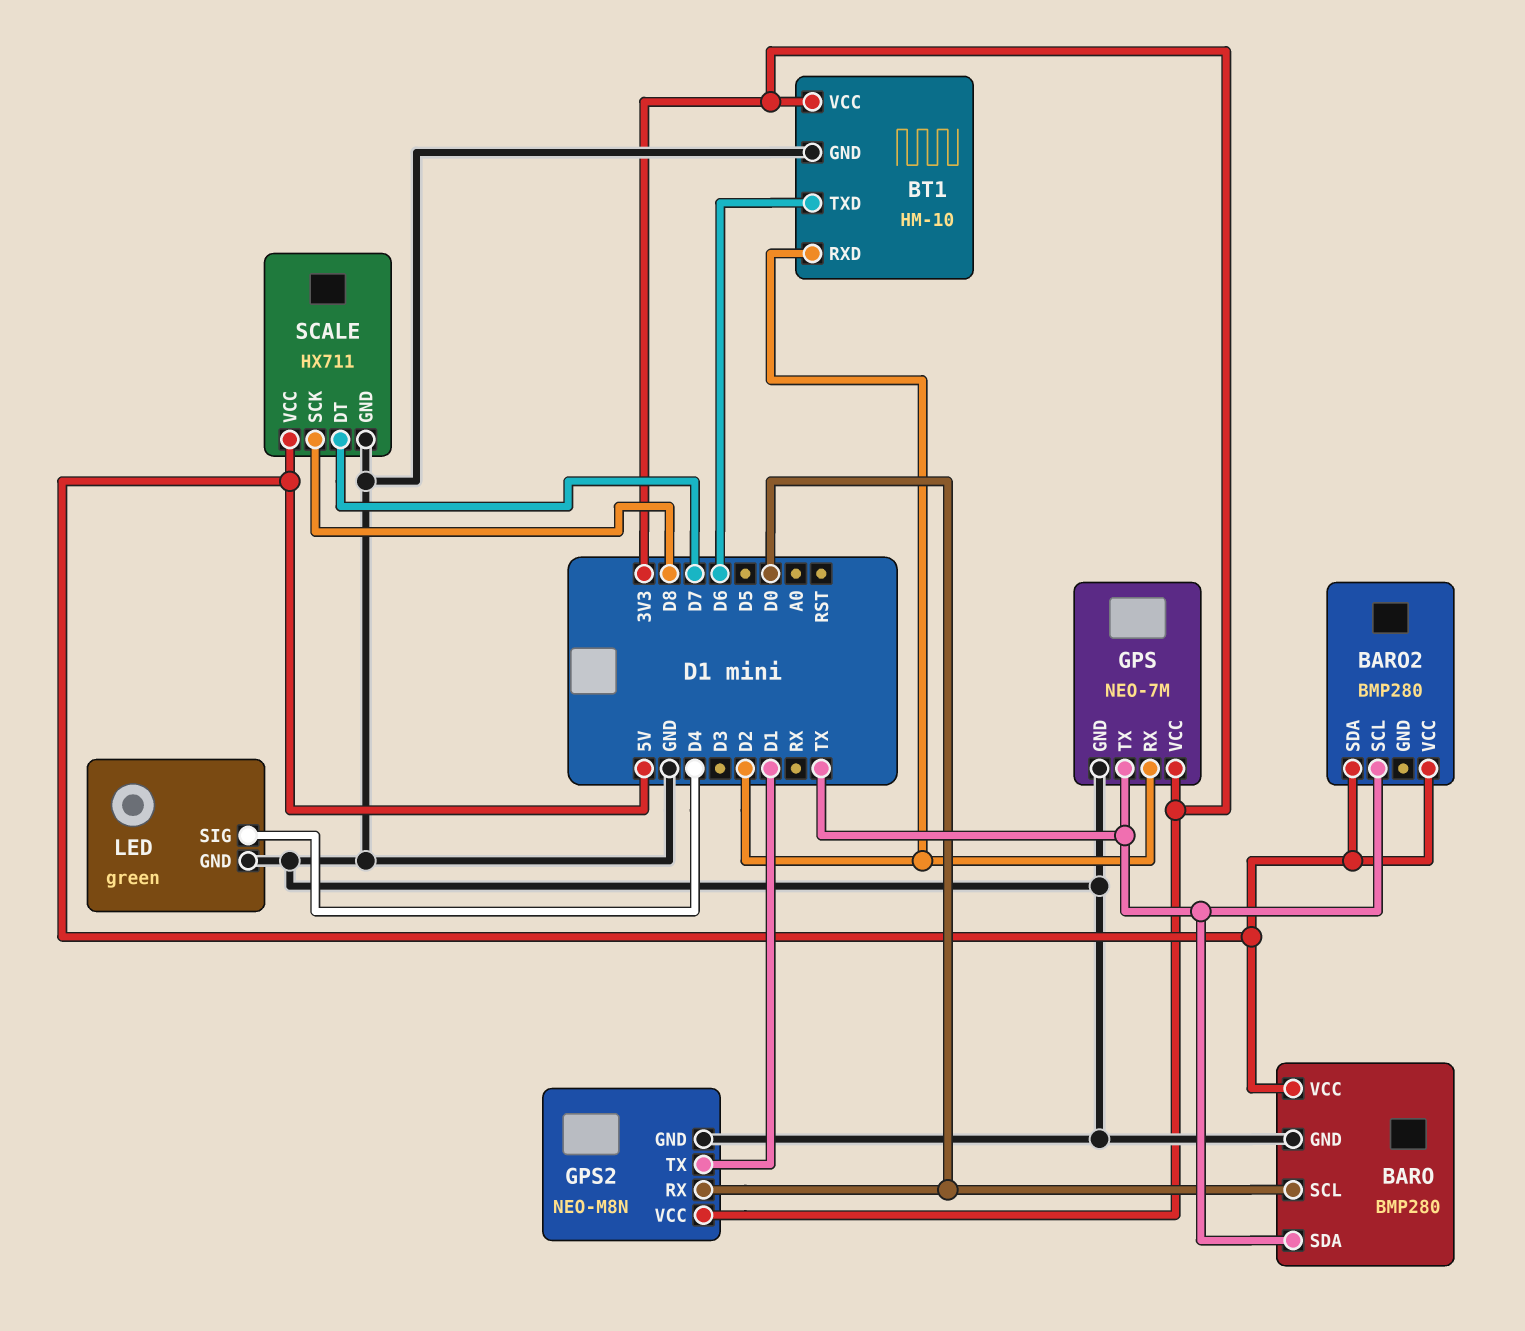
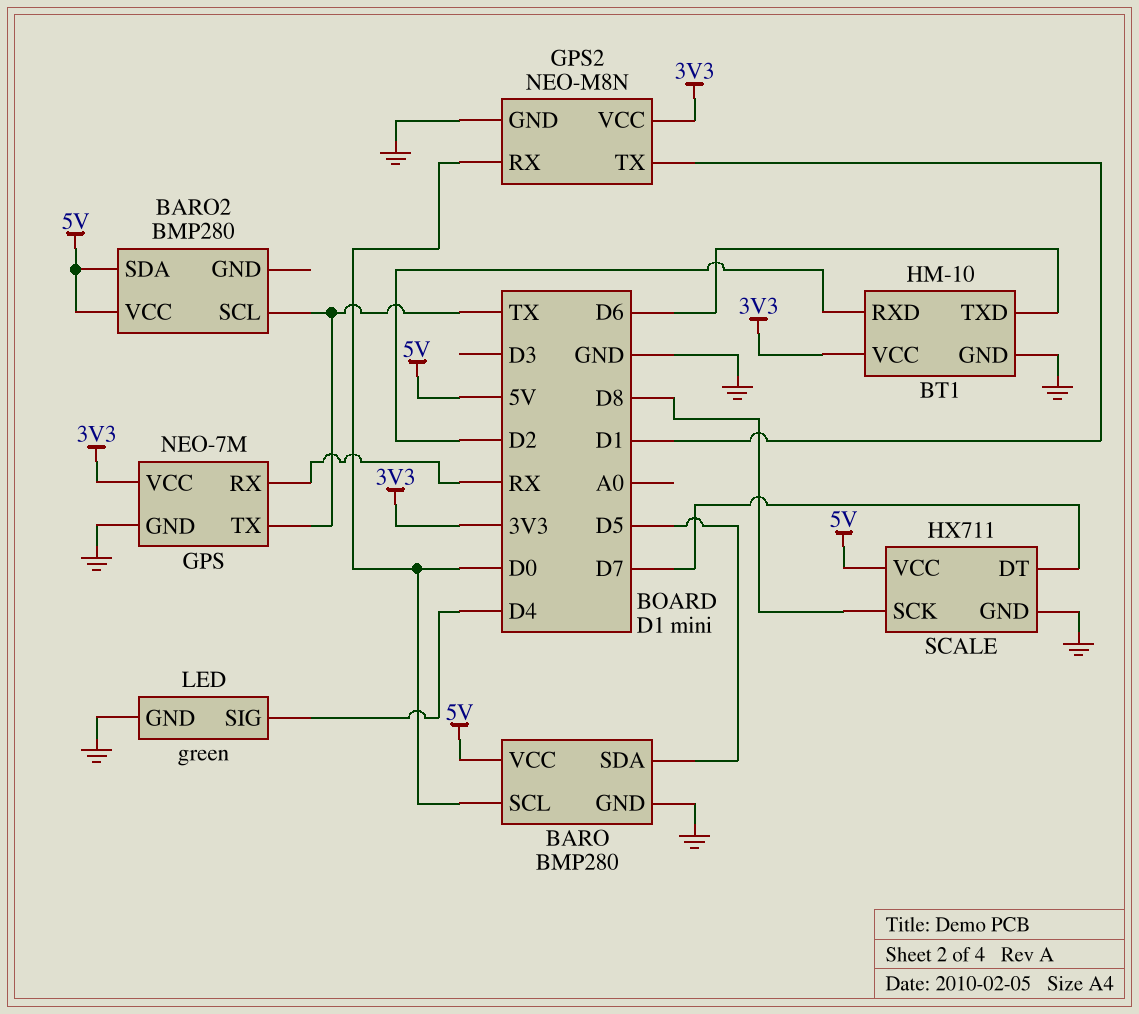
BARO pin SDA: TX -> D5
GPS pin RX: D2 -> RX

